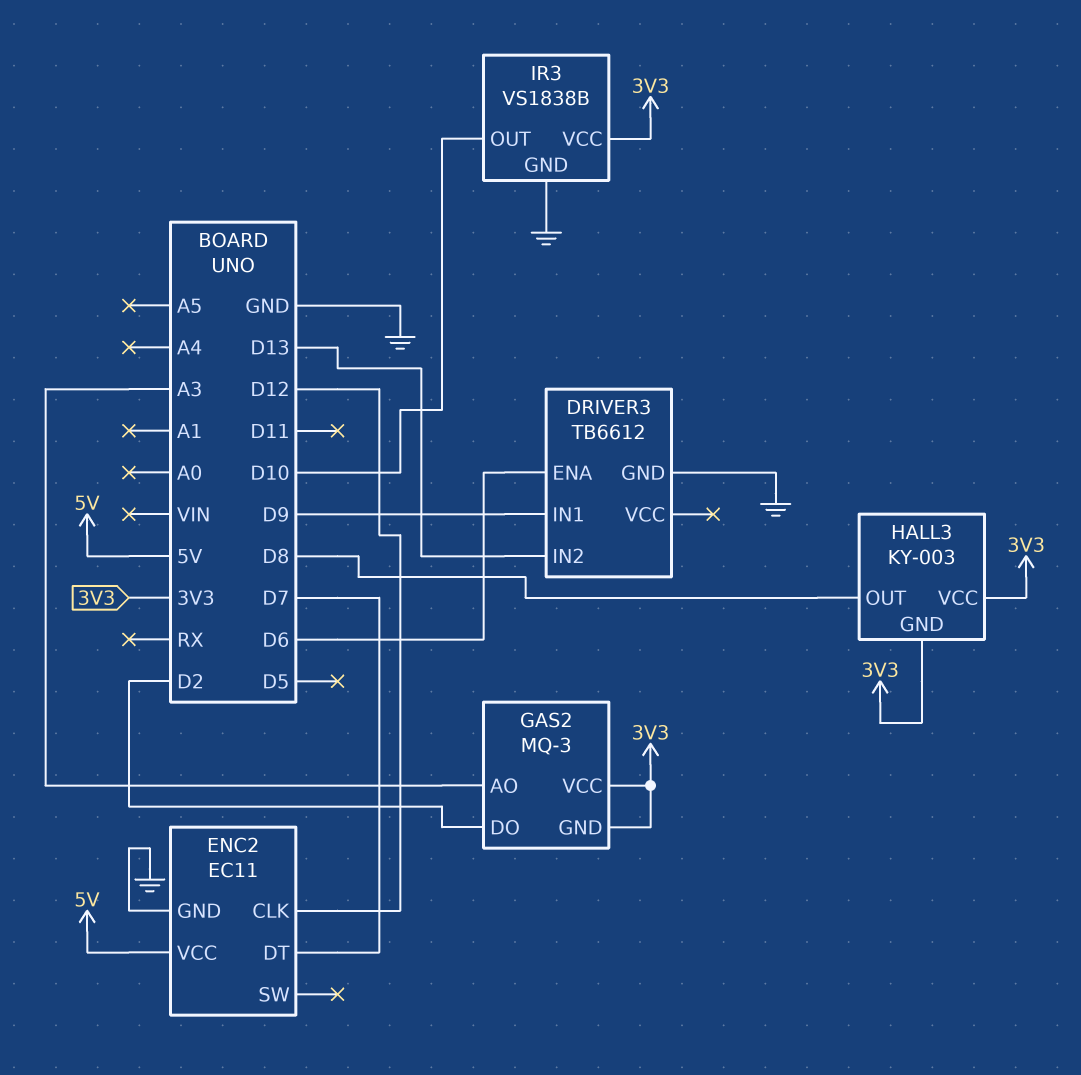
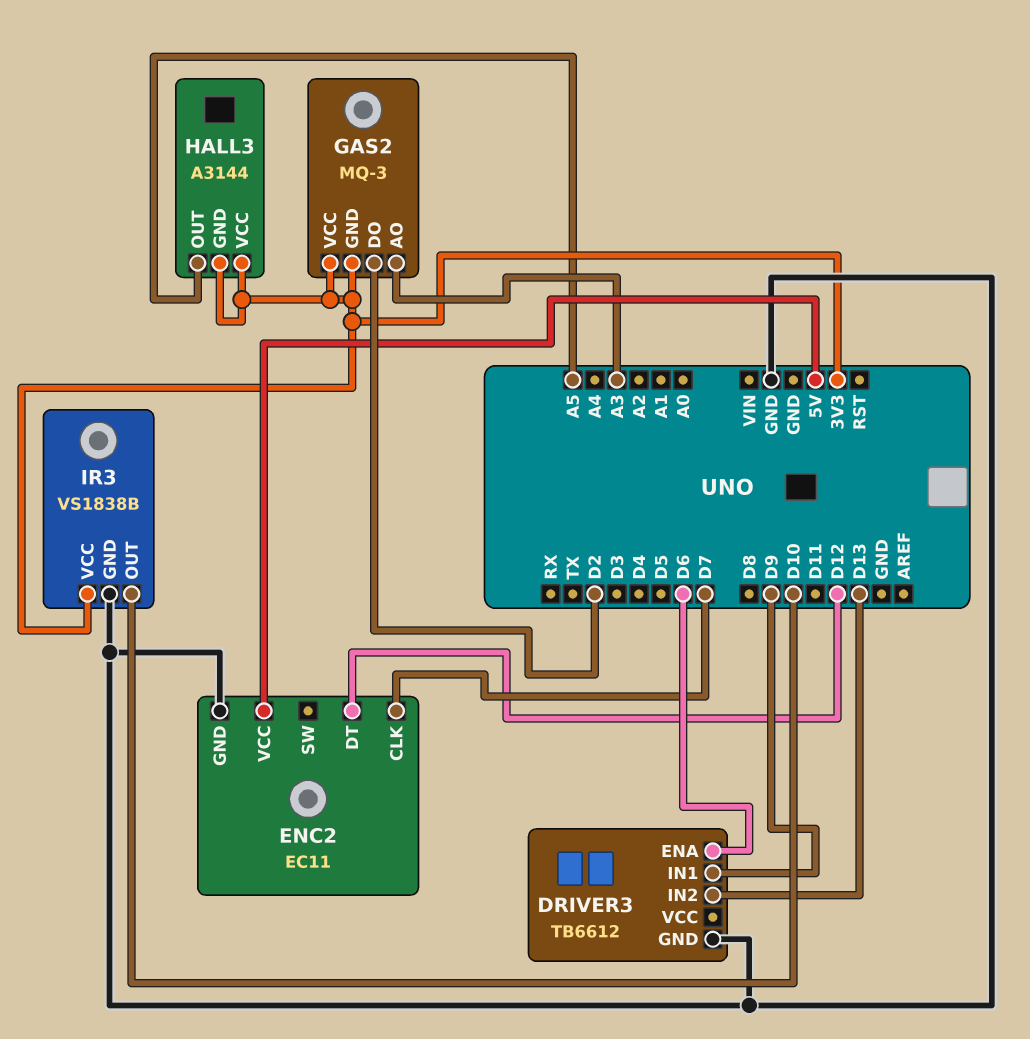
ENC2 pin CLK: D12 -> D7
ENC2 pin DT: D7 -> D12
HALL3: KY-003 -> A3144
HALL3 pin OUT: D8 -> A5

